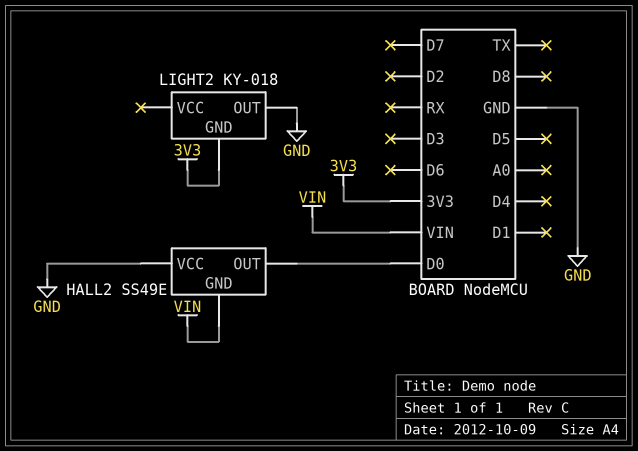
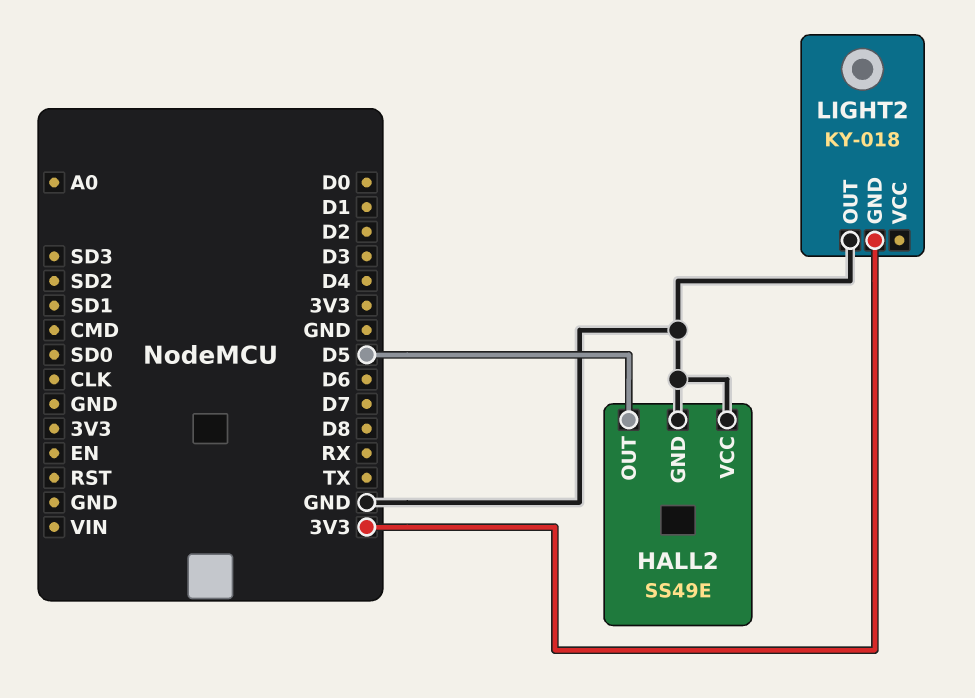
HALL2 pin GND: VIN -> GND
HALL2 pin OUT: D0 -> D5

